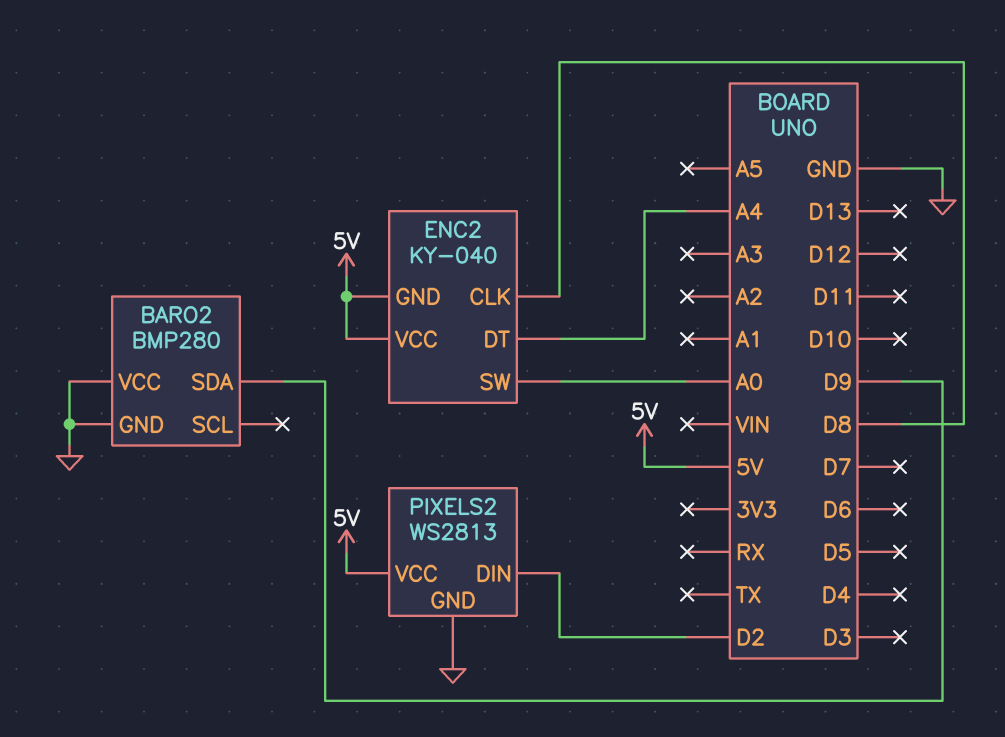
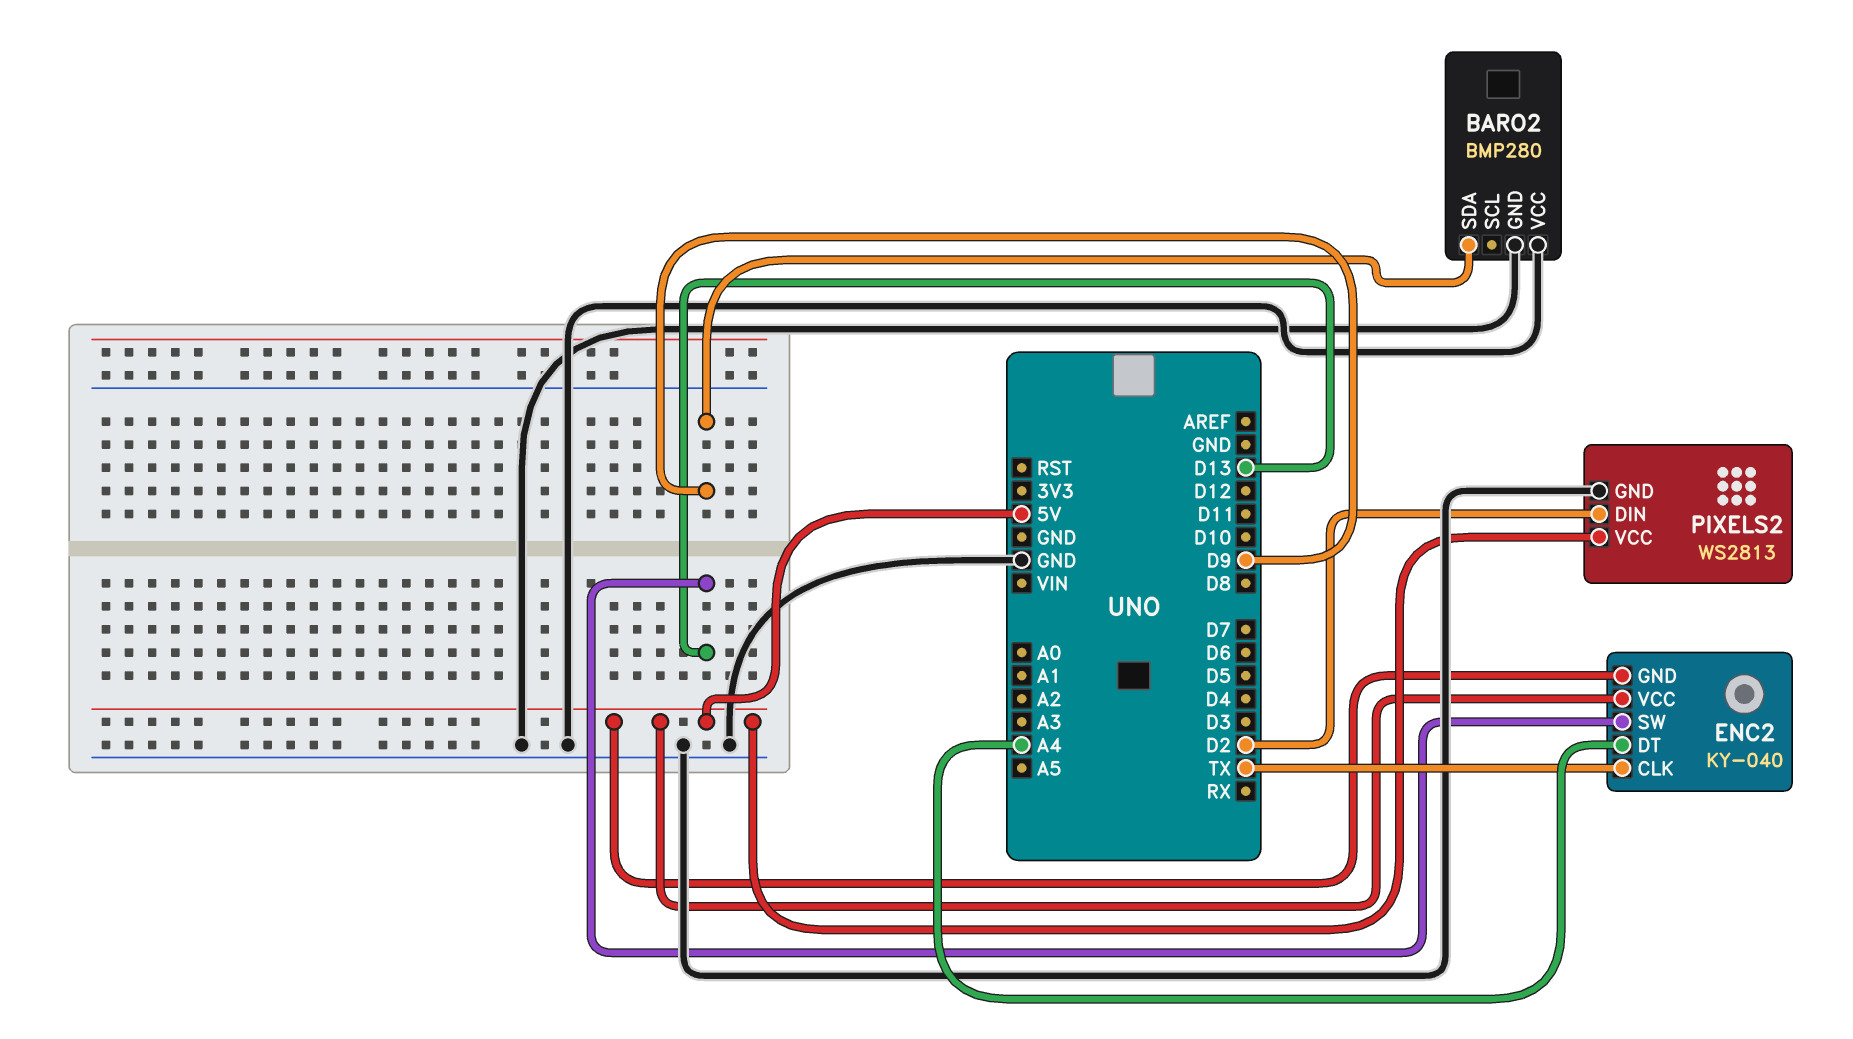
ENC2 pin CLK: D8 -> TX
ENC2 pin SW: A0 -> D13

